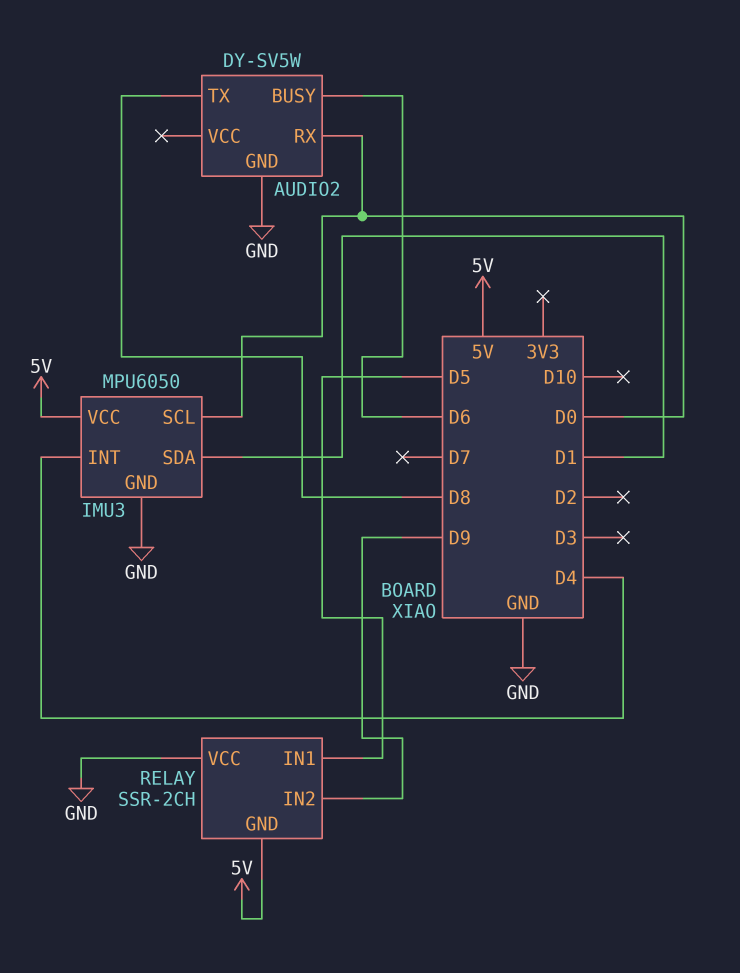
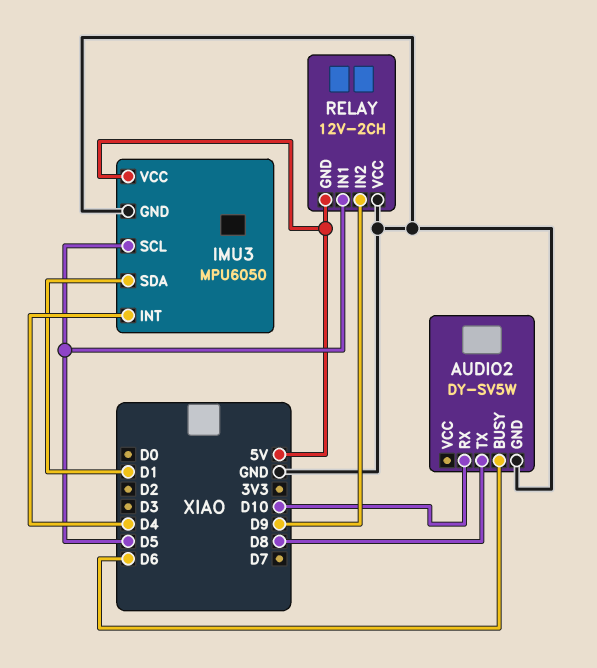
AUDIO2 pin RX: D0 -> D10
IMU3 pin SCL: D0 -> D5
RELAY: SSR-2CH -> 12V-2CH

